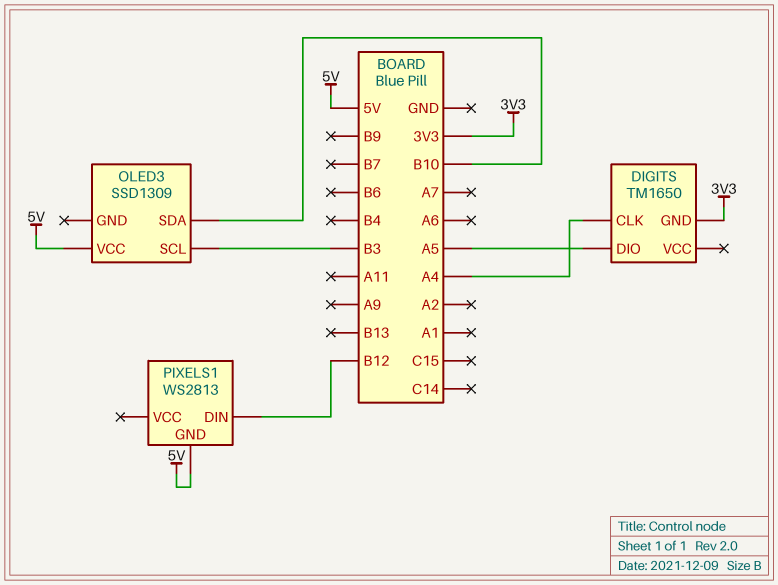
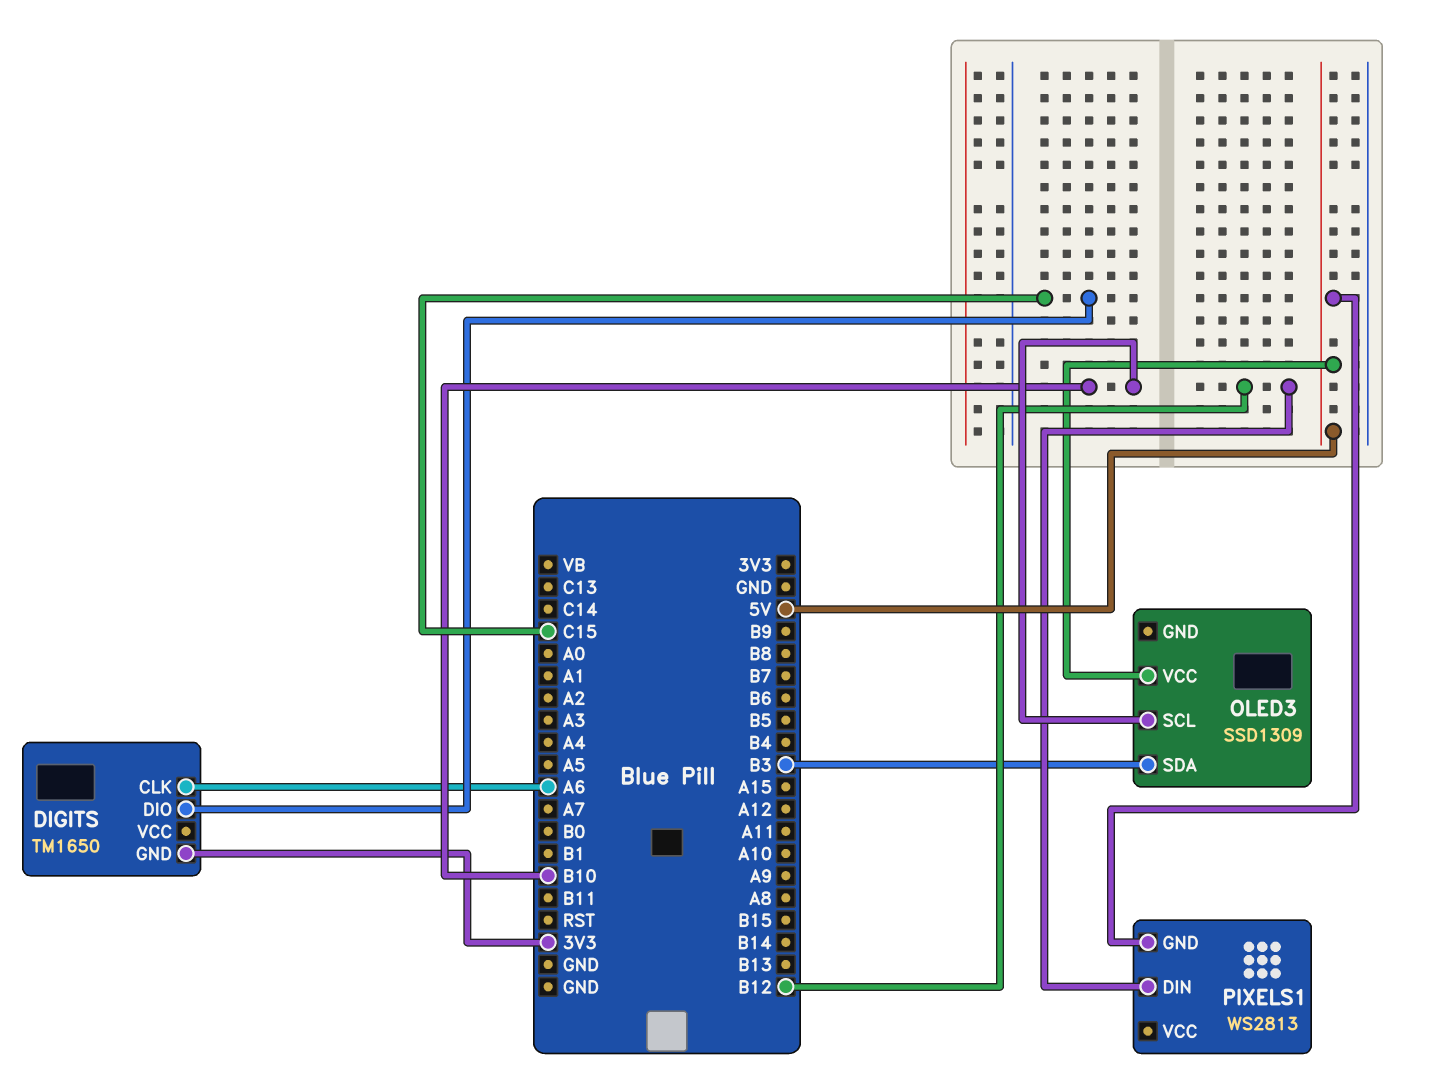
DIGITS pin CLK: A4 -> A6
DIGITS pin DIO: A5 -> C15
OLED3 pin SCL: B3 -> B10
OLED3 pin SDA: B10 -> B3

